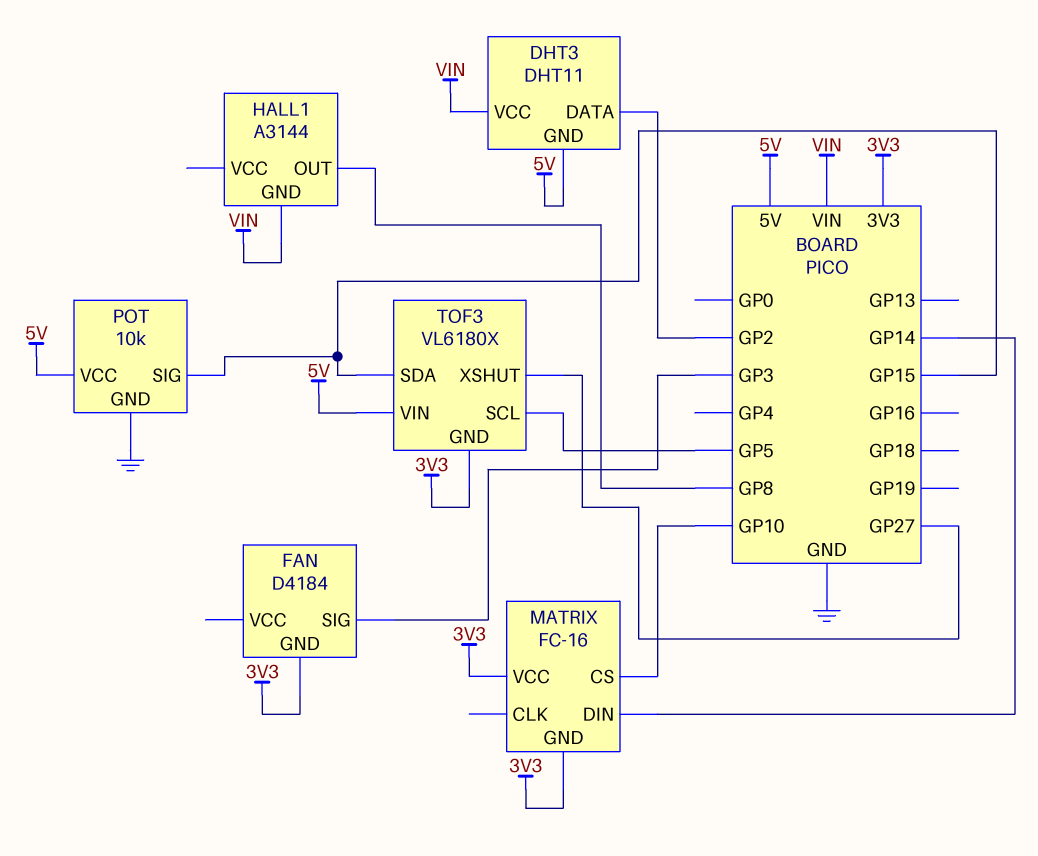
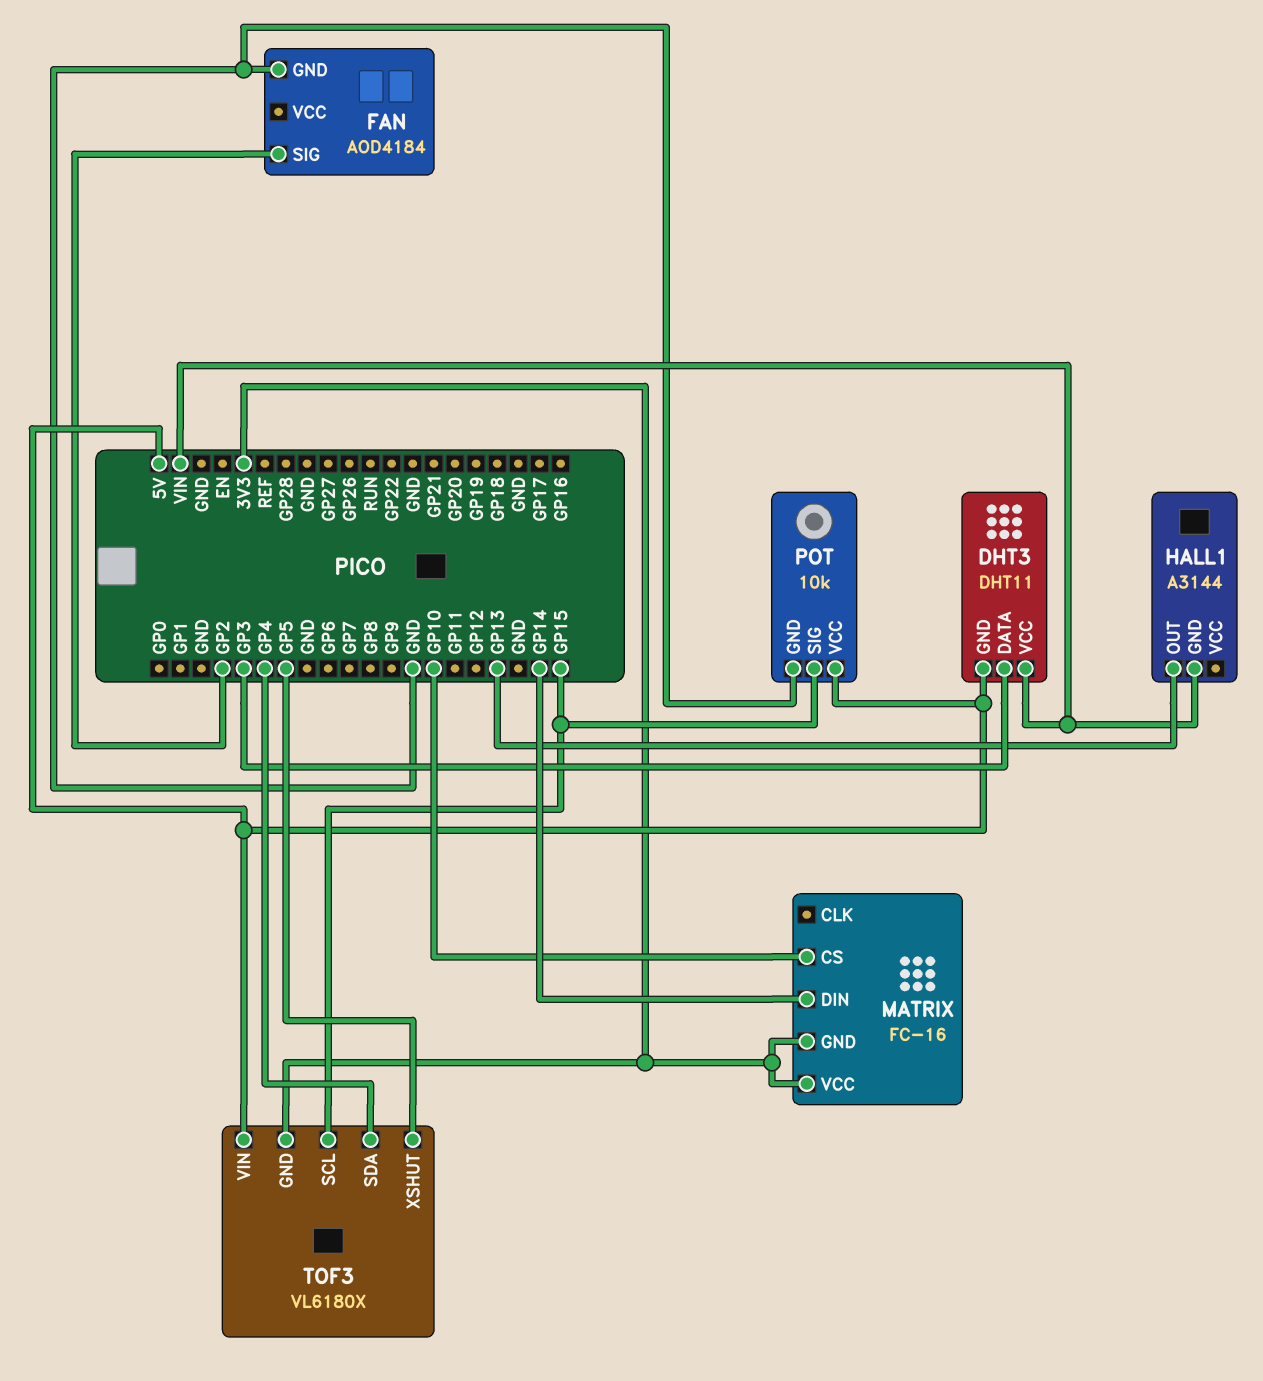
DHT3 pin DATA: GP2 -> GP3
FAN: D4184 -> AOD4184
FAN pin GND: 3V3 -> GND
FAN pin SIG: GP3 -> GP2
HALL1 pin OUT: GP8 -> GP13
TOF3 pin SCL: GP5 -> GP15
TOF3 pin SDA: GP15 -> GP4
TOF3 pin XSHUT: GP27 -> GP5

